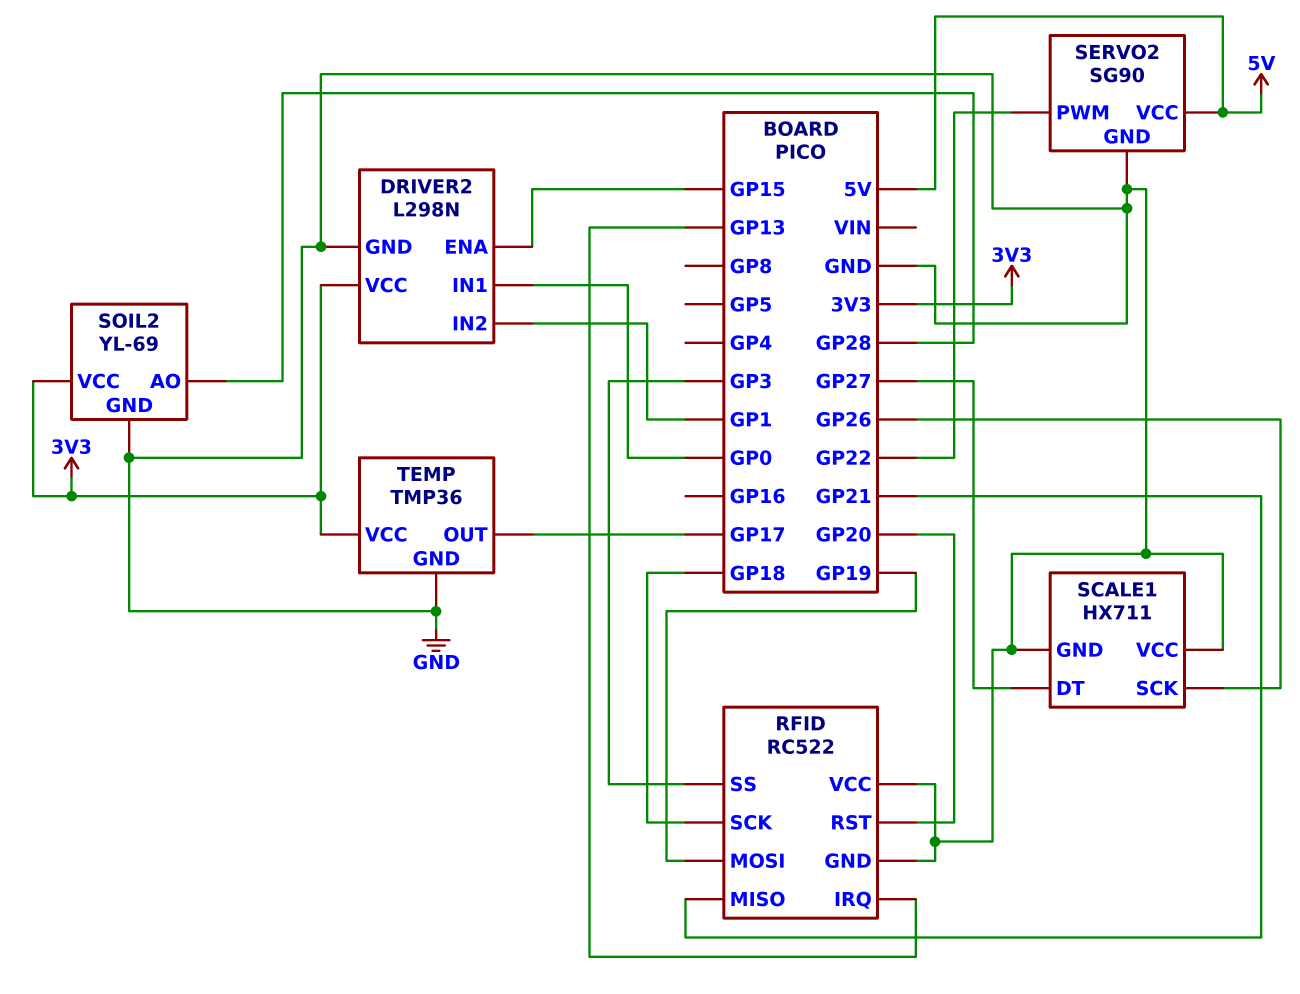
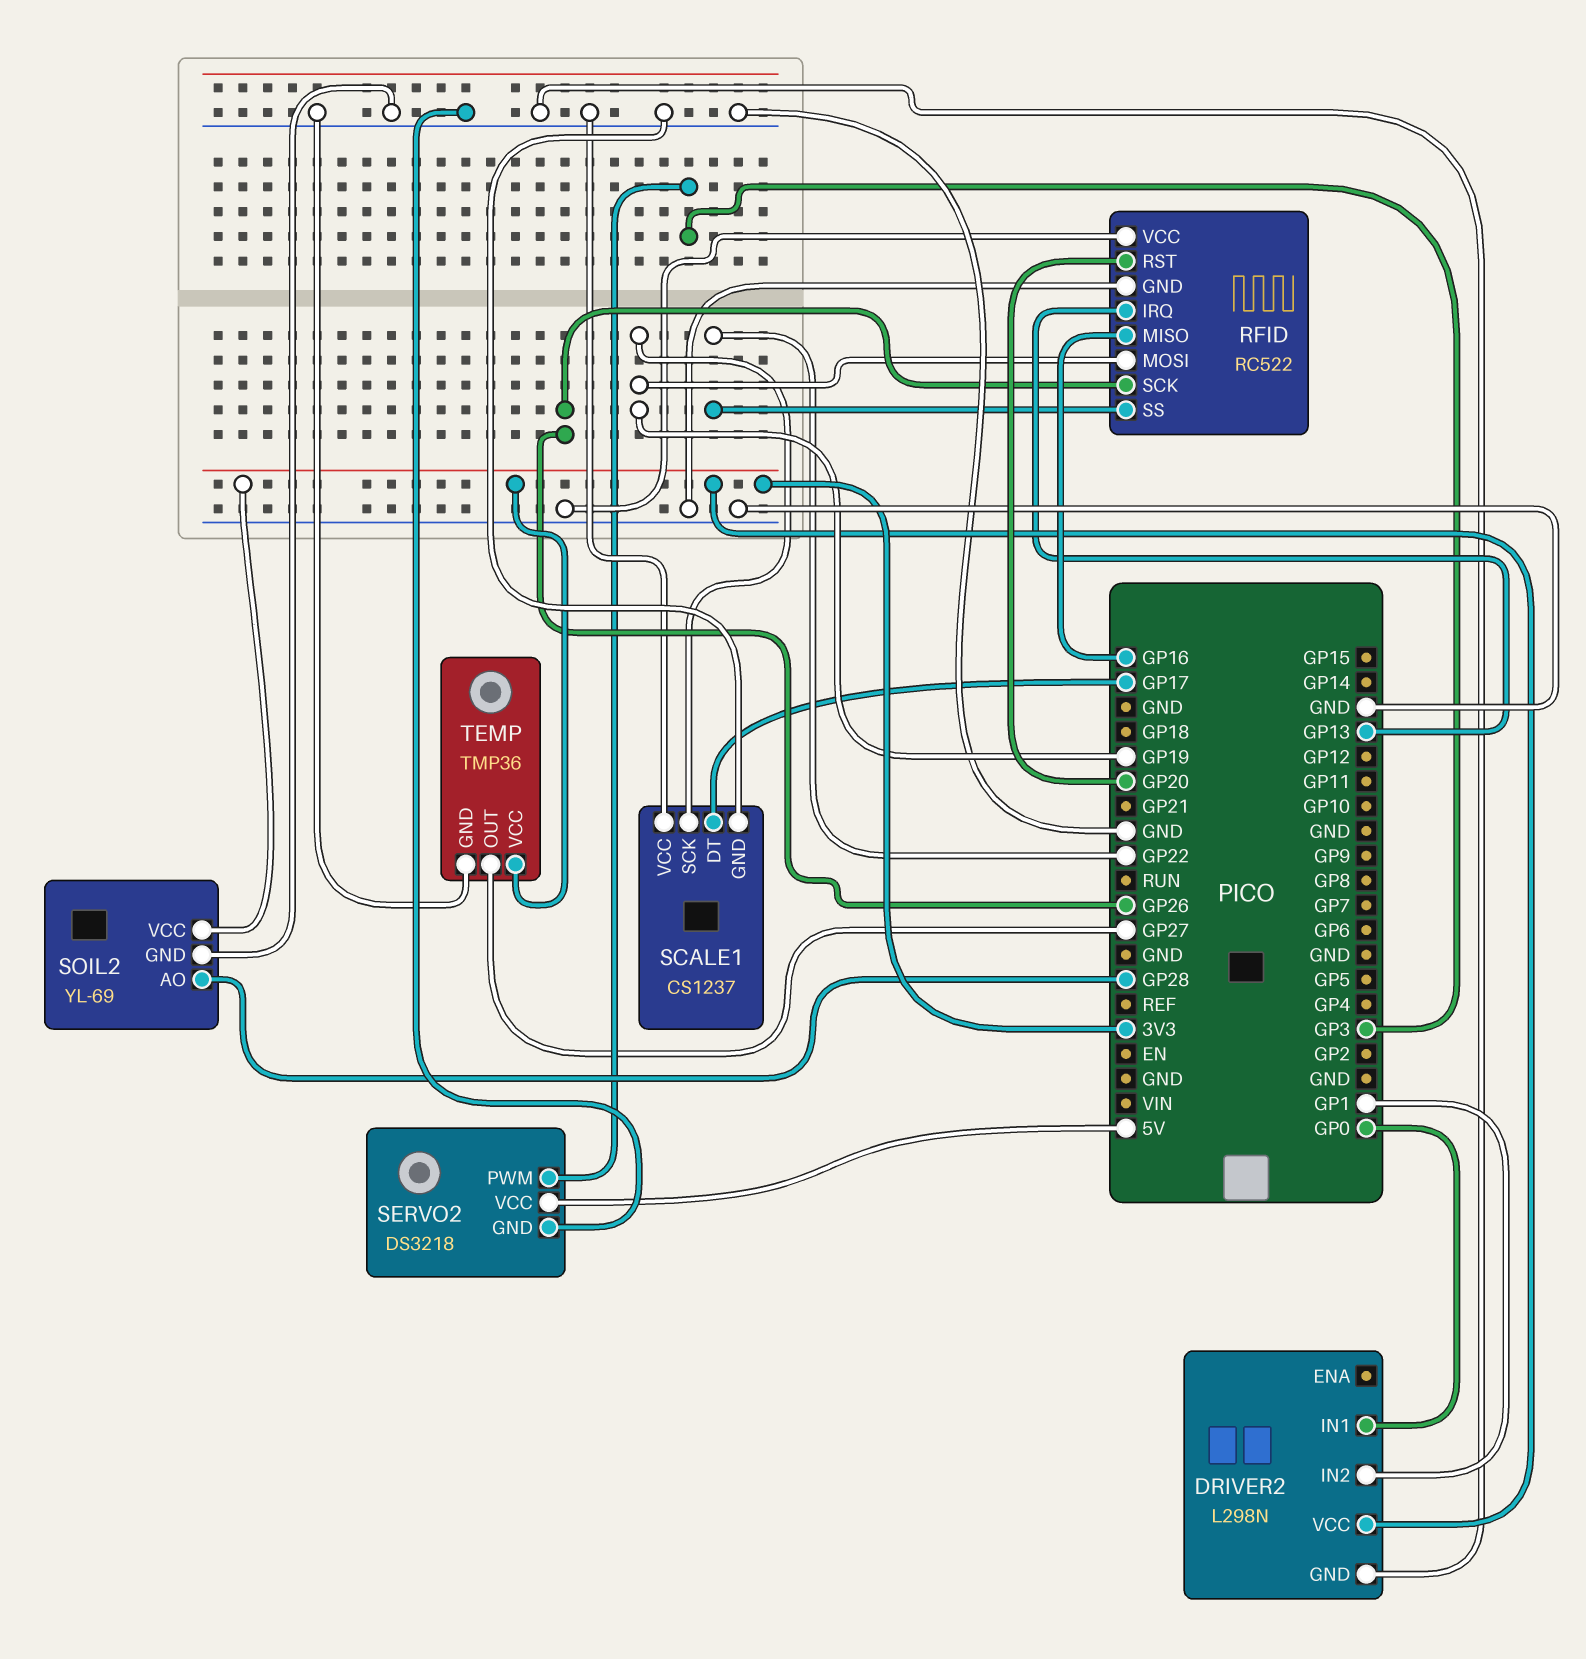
DRIVER2 pin ENA: GP15 -> none
RFID pin MISO: GP21 -> GP16
RFID pin SCK: GP18 -> GP26
RFID pin SS: GP3 -> GP22
SCALE1: HX711 -> CS1237
SCALE1 pin DT: GP27 -> GP17
SCALE1 pin SCK: GP26 -> GP19
SERVO2: SG90 -> DS3218
SERVO2 pin PWM: GP22 -> GP3
TEMP pin OUT: GP17 -> GP27

